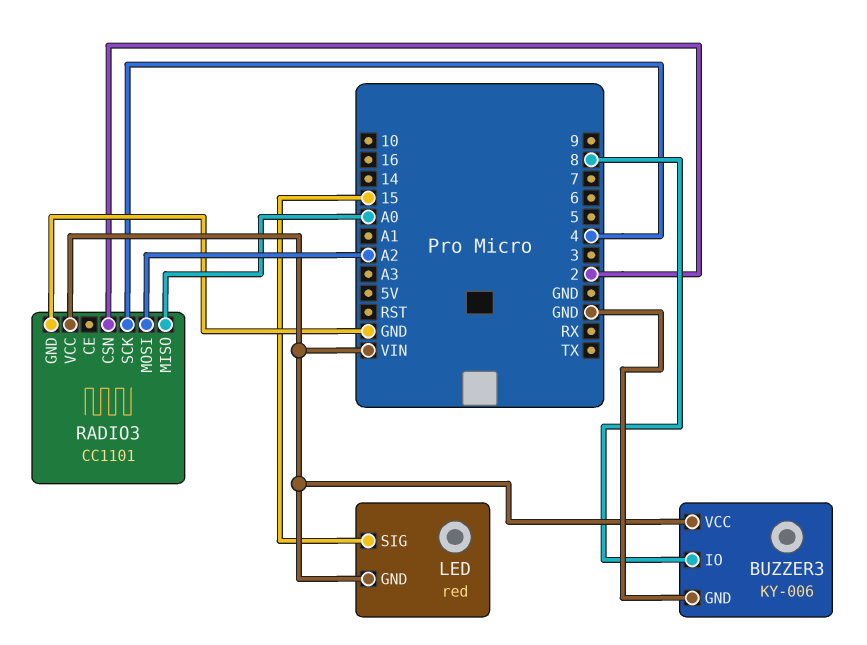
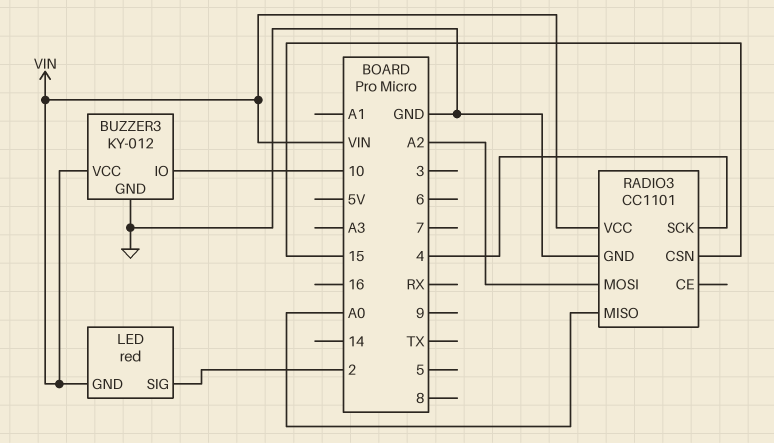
BUZZER3: KY-006 -> KY-012
BUZZER3 pin IO: 8 -> 10
LED pin SIG: 15 -> 2
RADIO3 pin CSN: 2 -> 15

